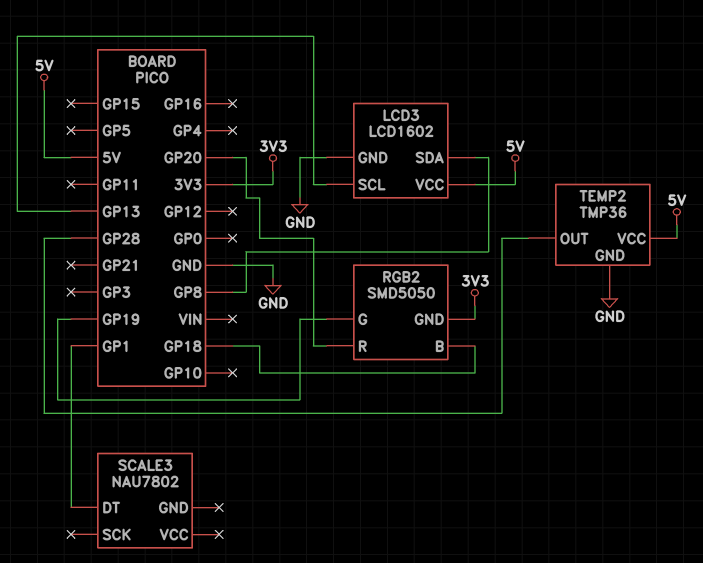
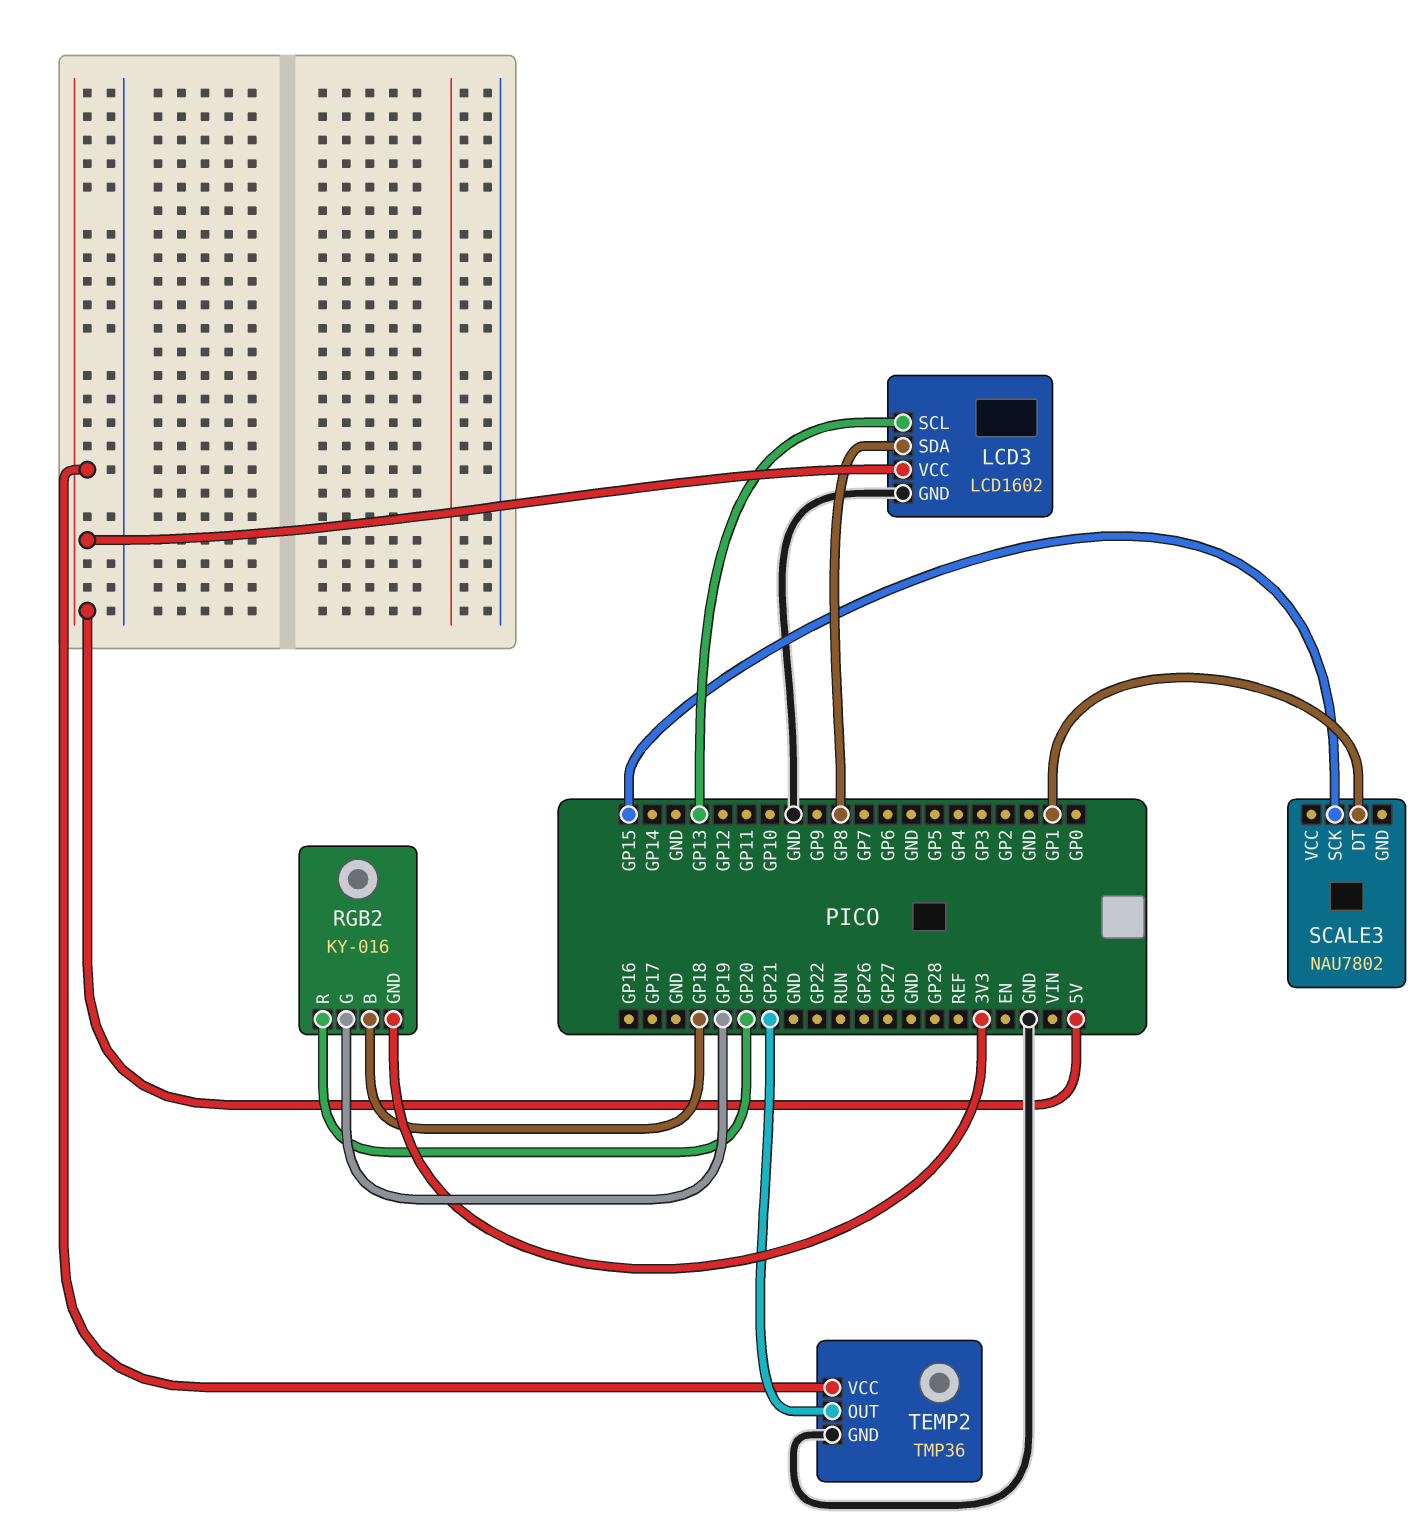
RGB2: SMD5050 -> KY-016
SCALE3 pin SCK: none -> GP15
TEMP2 pin OUT: GP28 -> GP21

